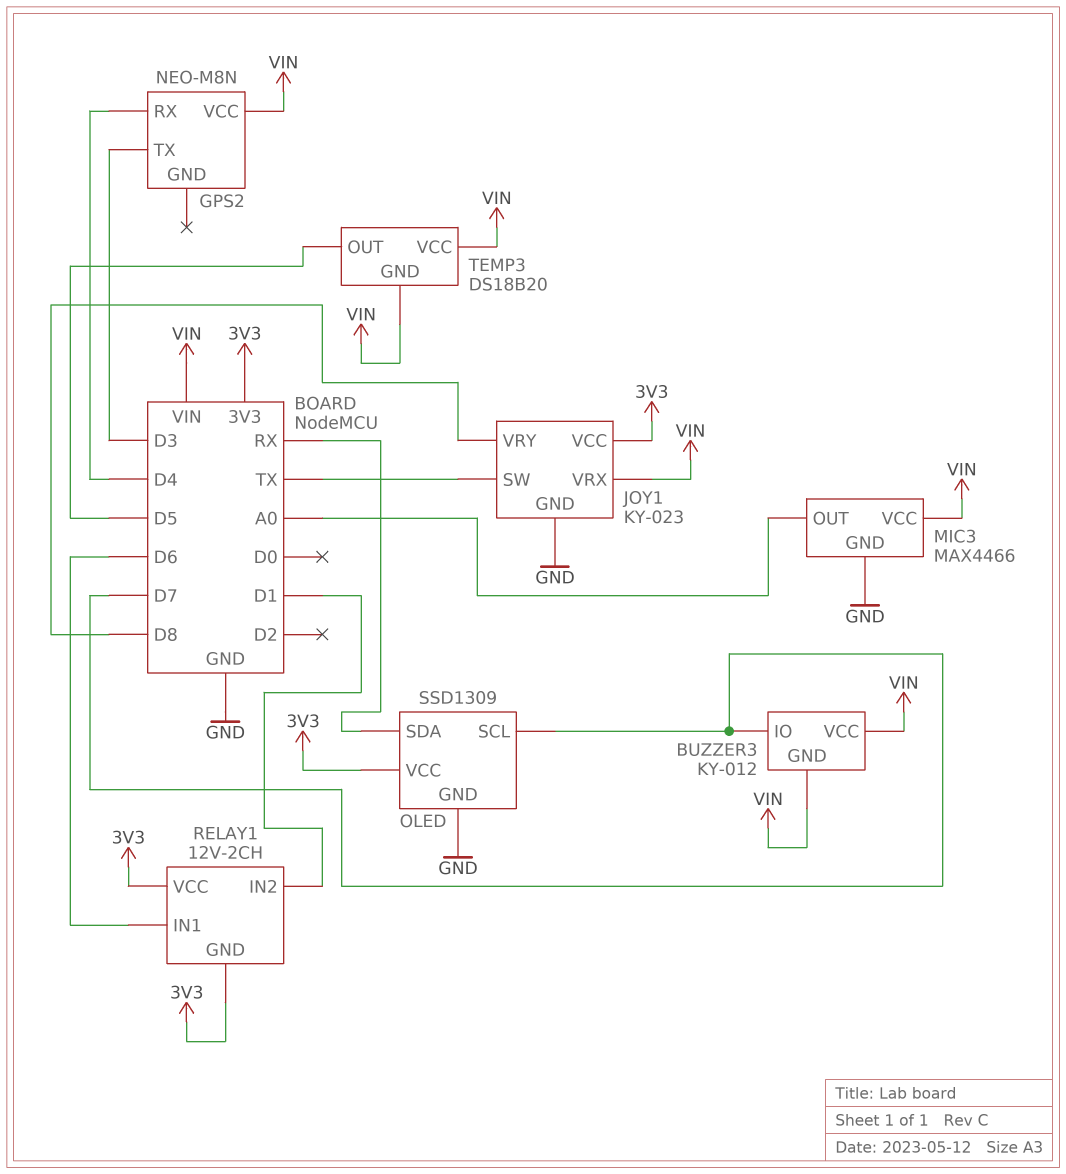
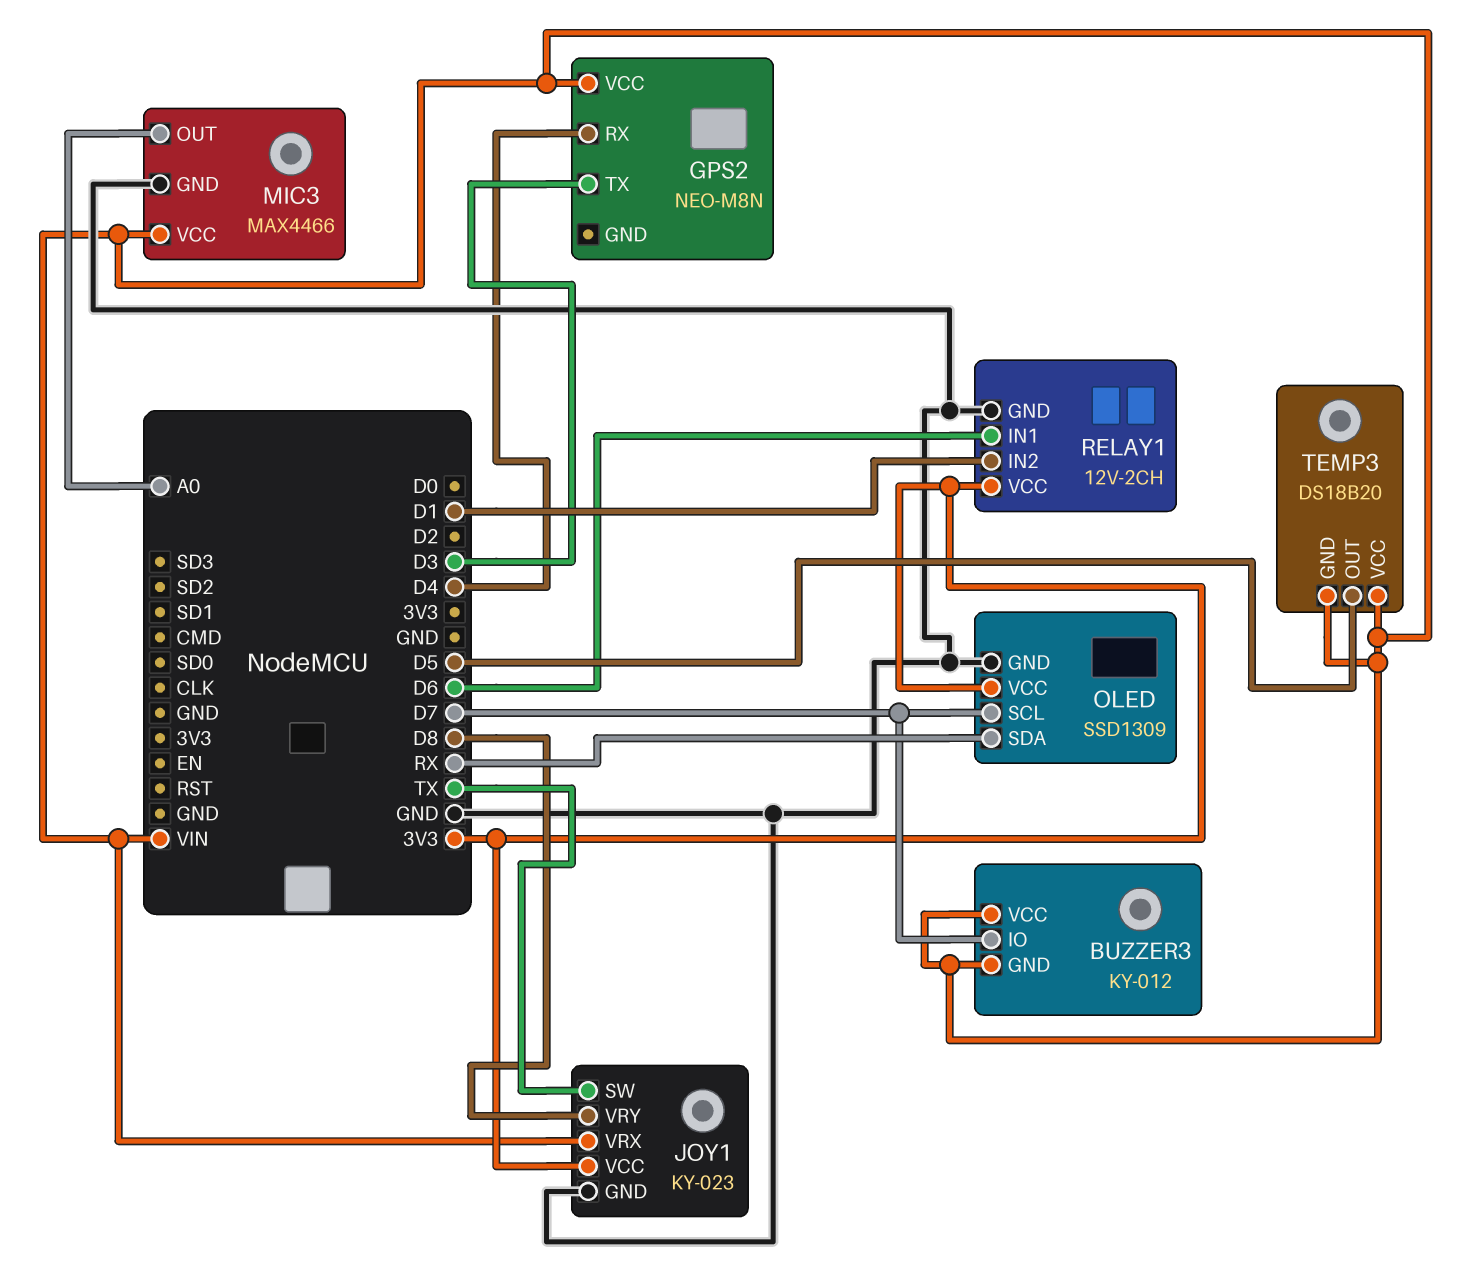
RELAY1 pin GND: 3V3 -> GND

